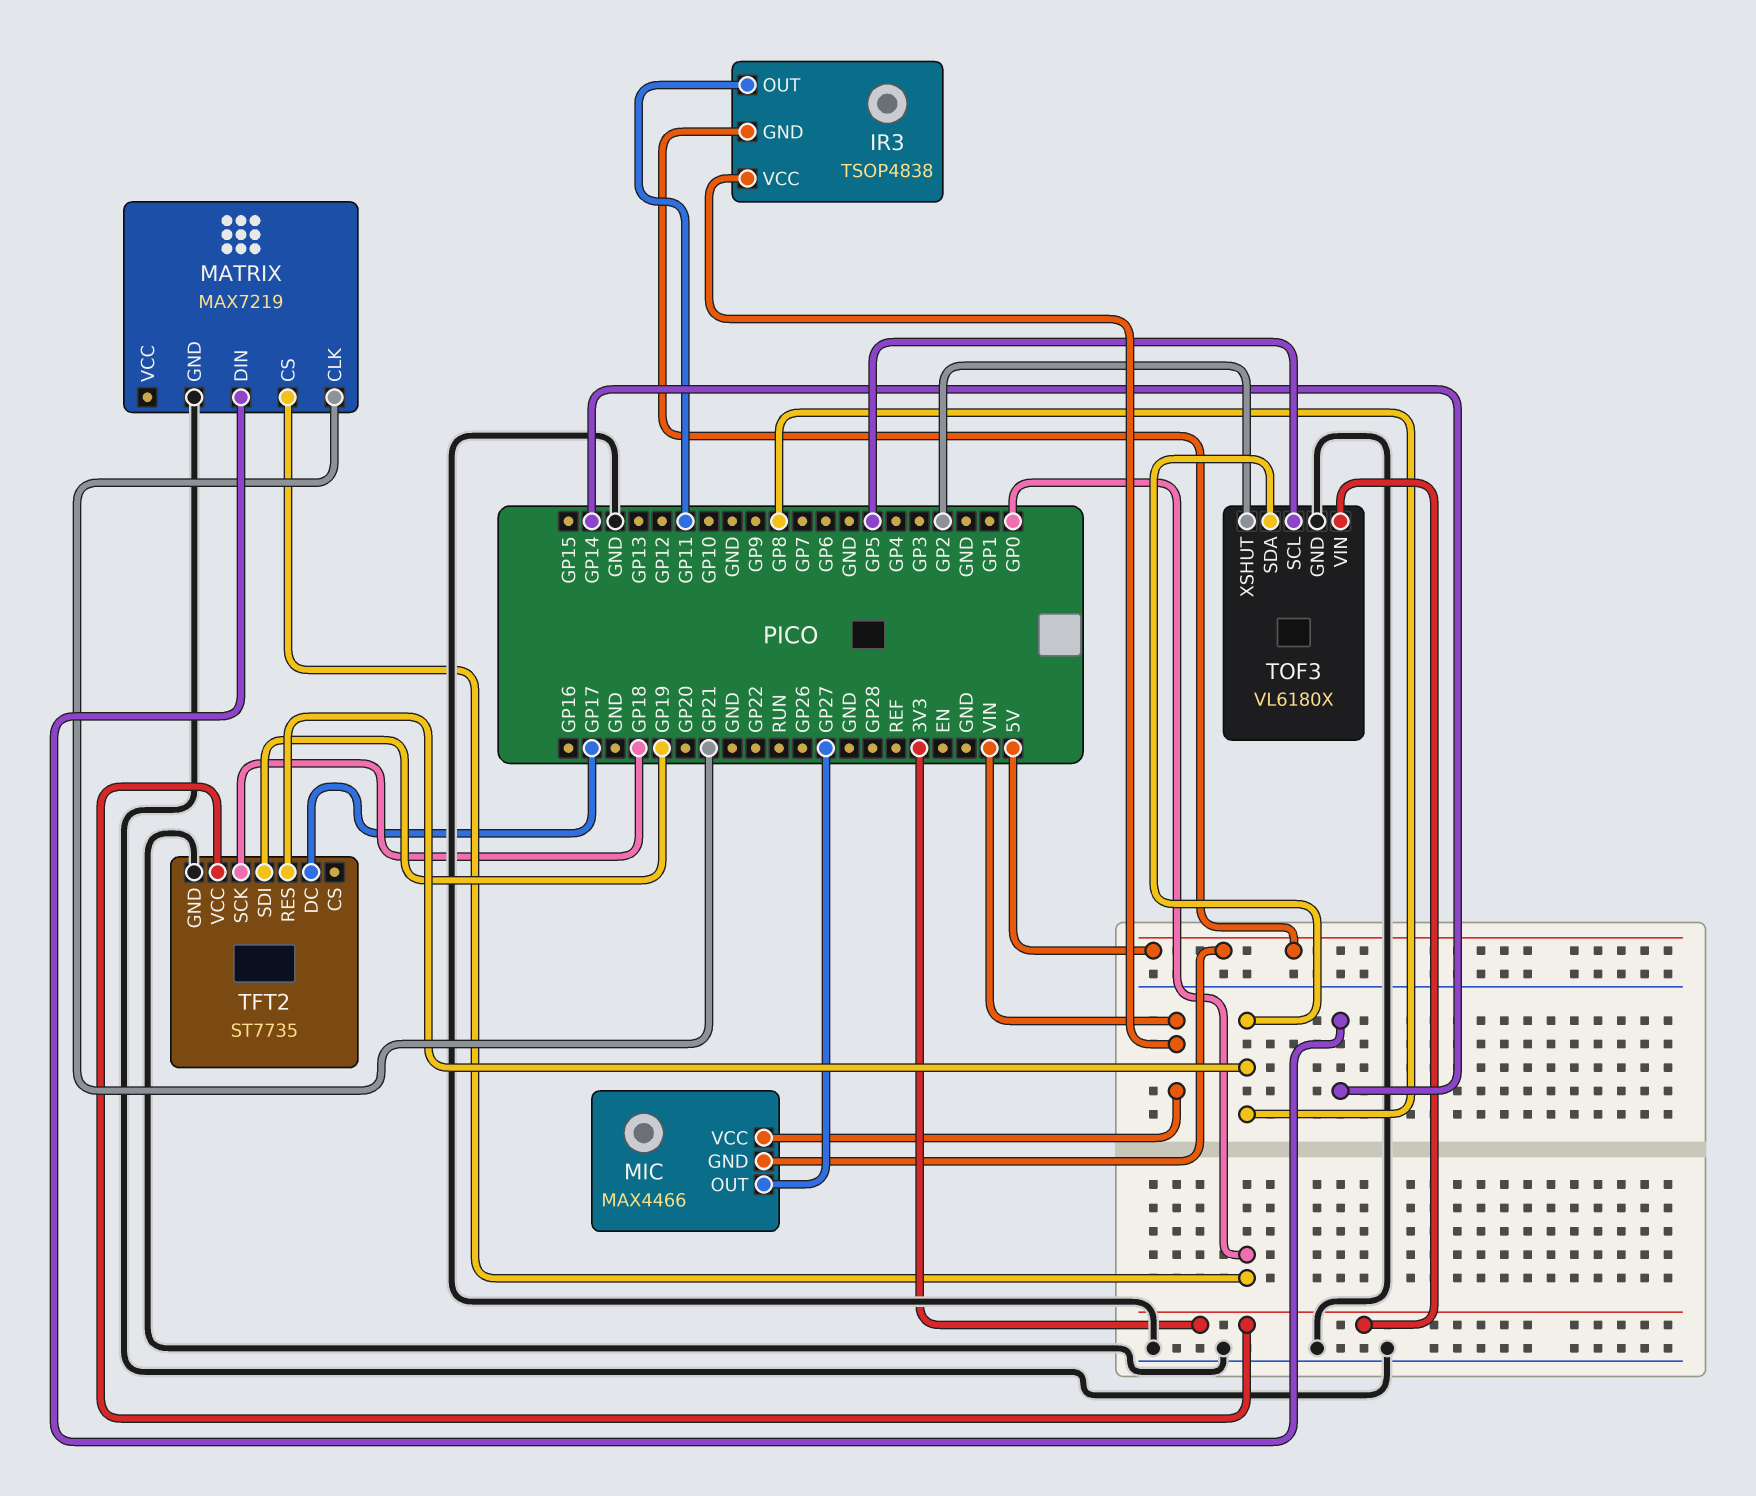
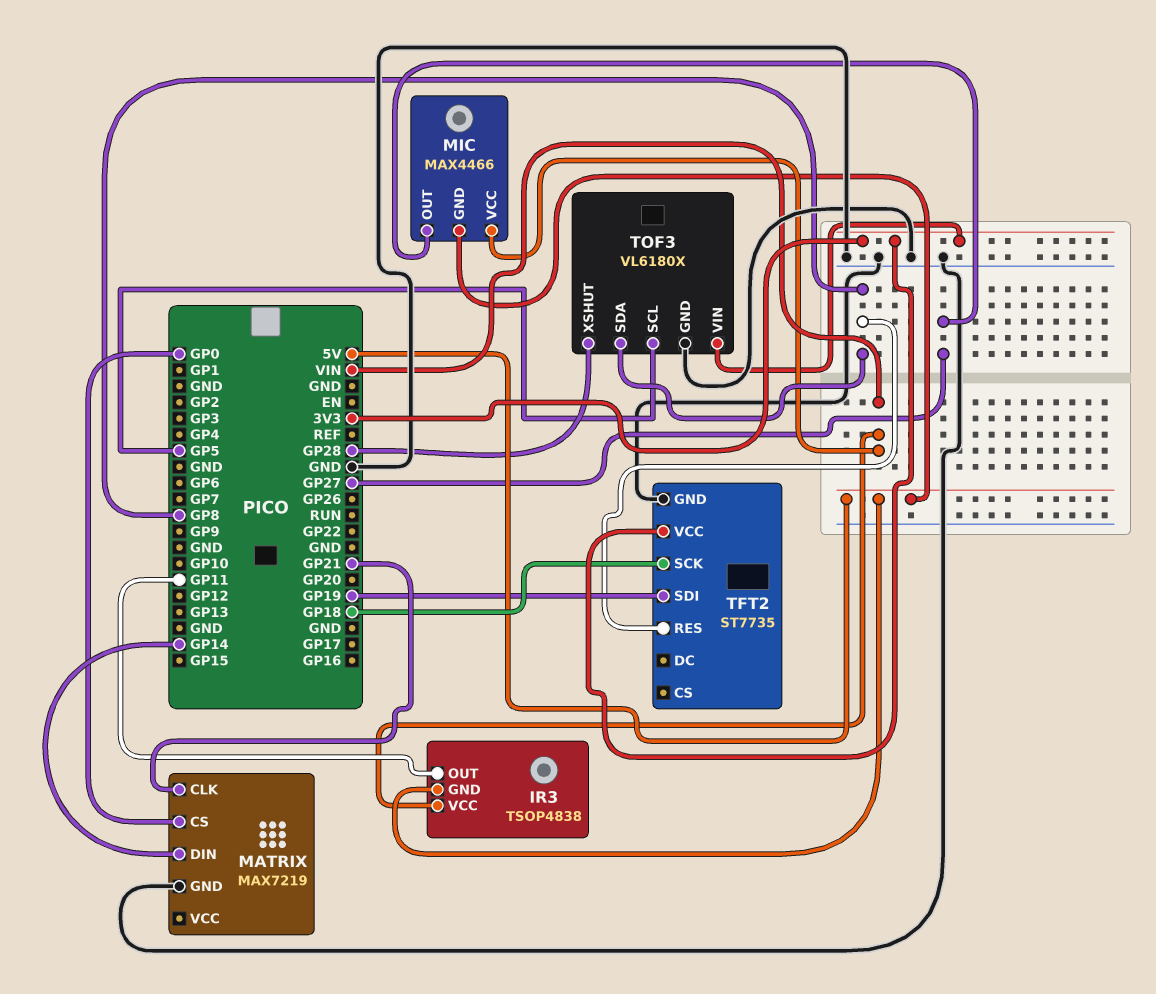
TFT2 pin DC: GP17 -> none
TOF3 pin XSHUT: GP2 -> GP28

